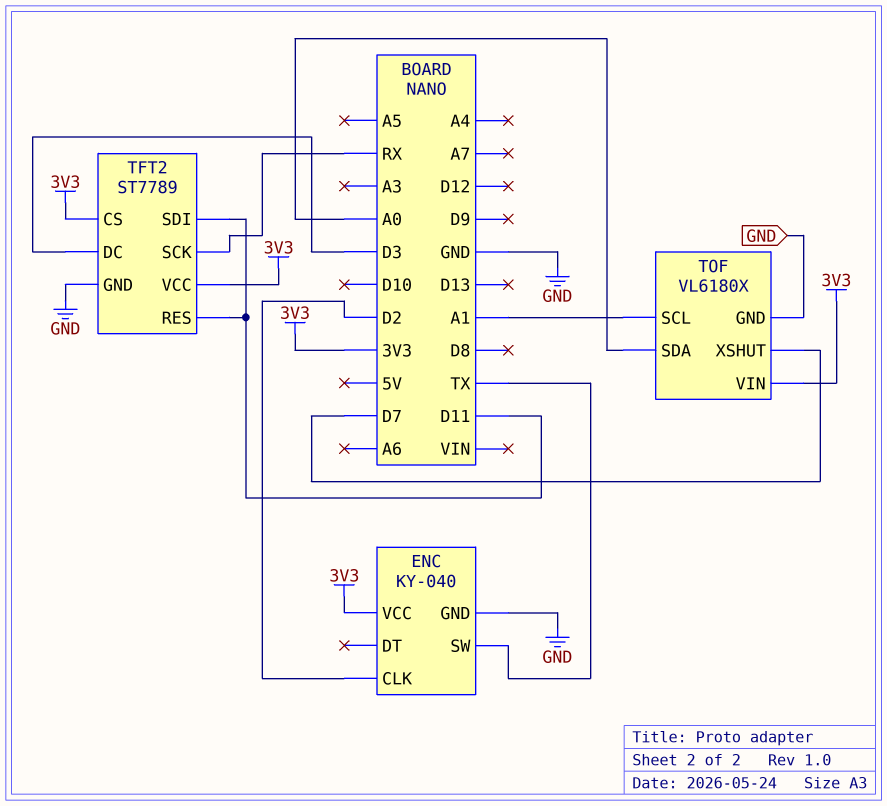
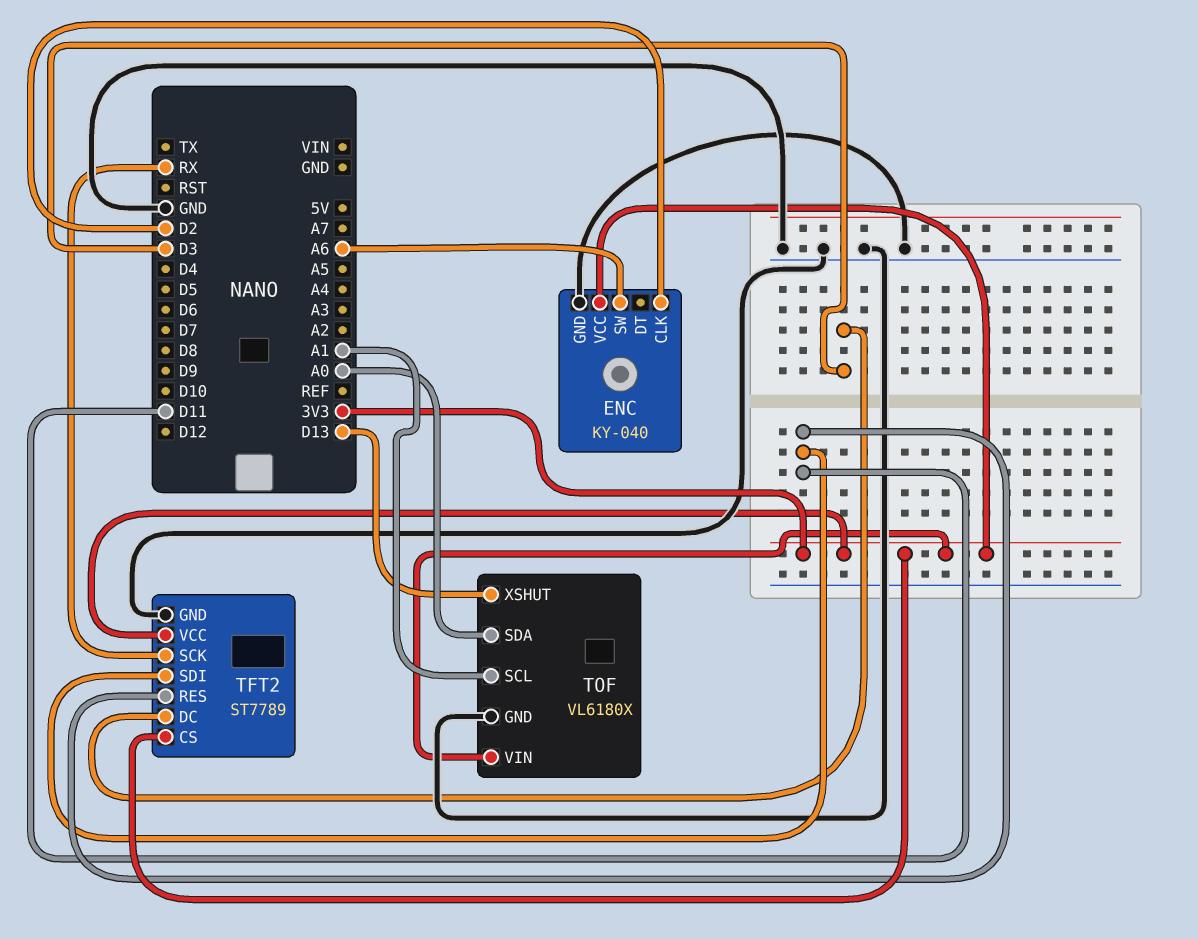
ENC pin SW: TX -> A6
TOF pin XSHUT: D7 -> D13

